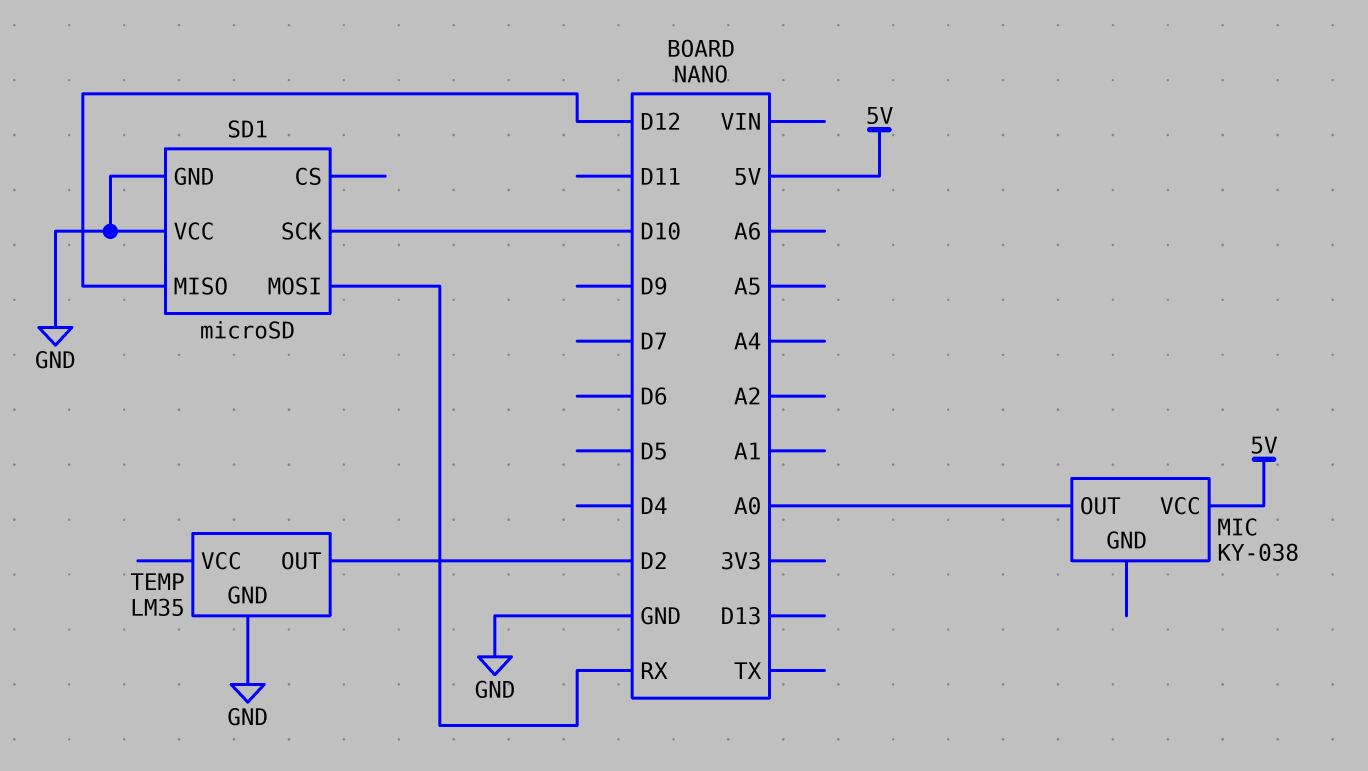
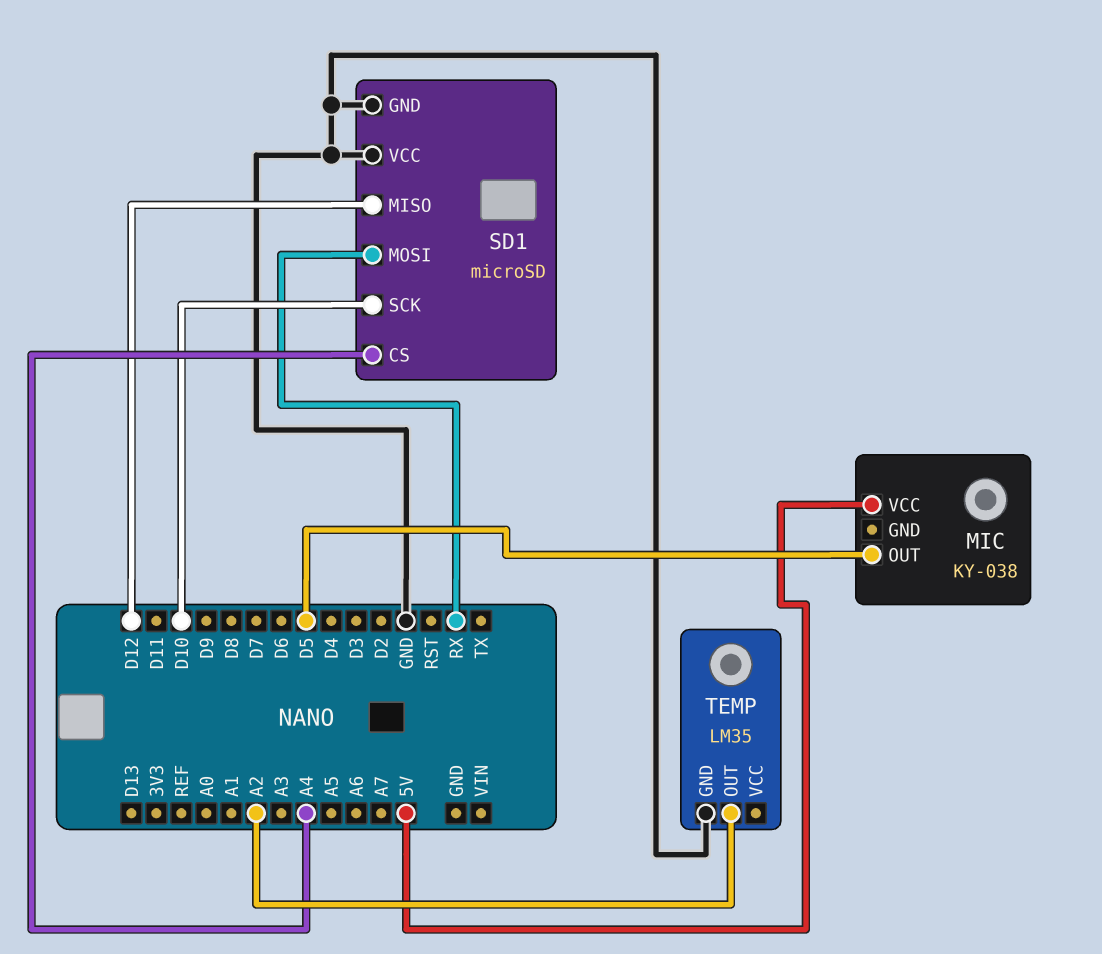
MIC pin OUT: A0 -> D5
SD1 pin CS: none -> A4
TEMP pin OUT: D2 -> A2

